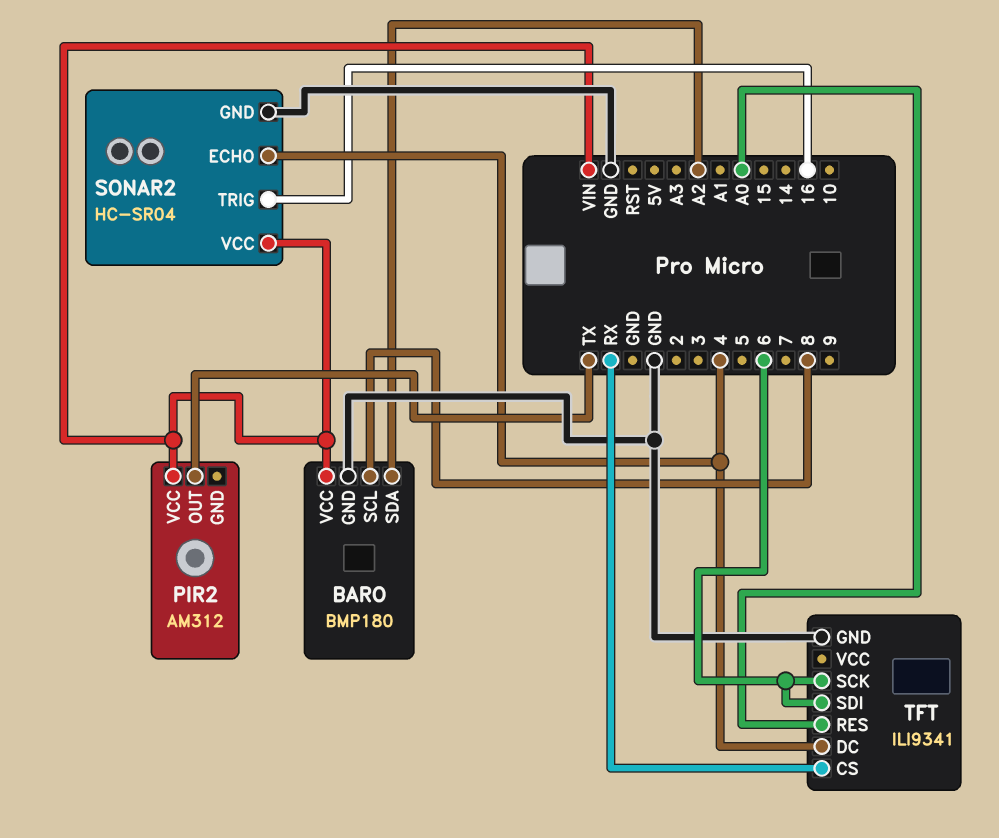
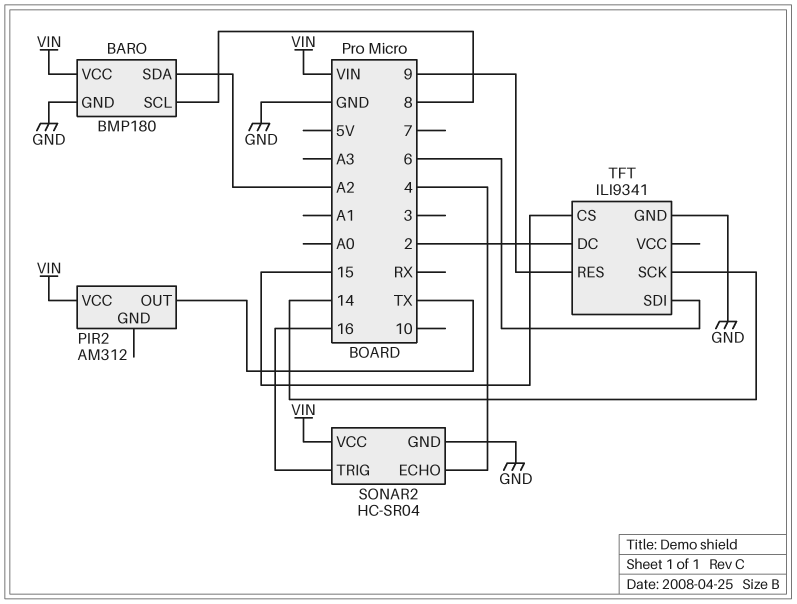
TFT pin CS: RX -> 15
TFT pin DC: 4 -> 2
TFT pin RES: A0 -> 9
TFT pin SCK: 6 -> 14

